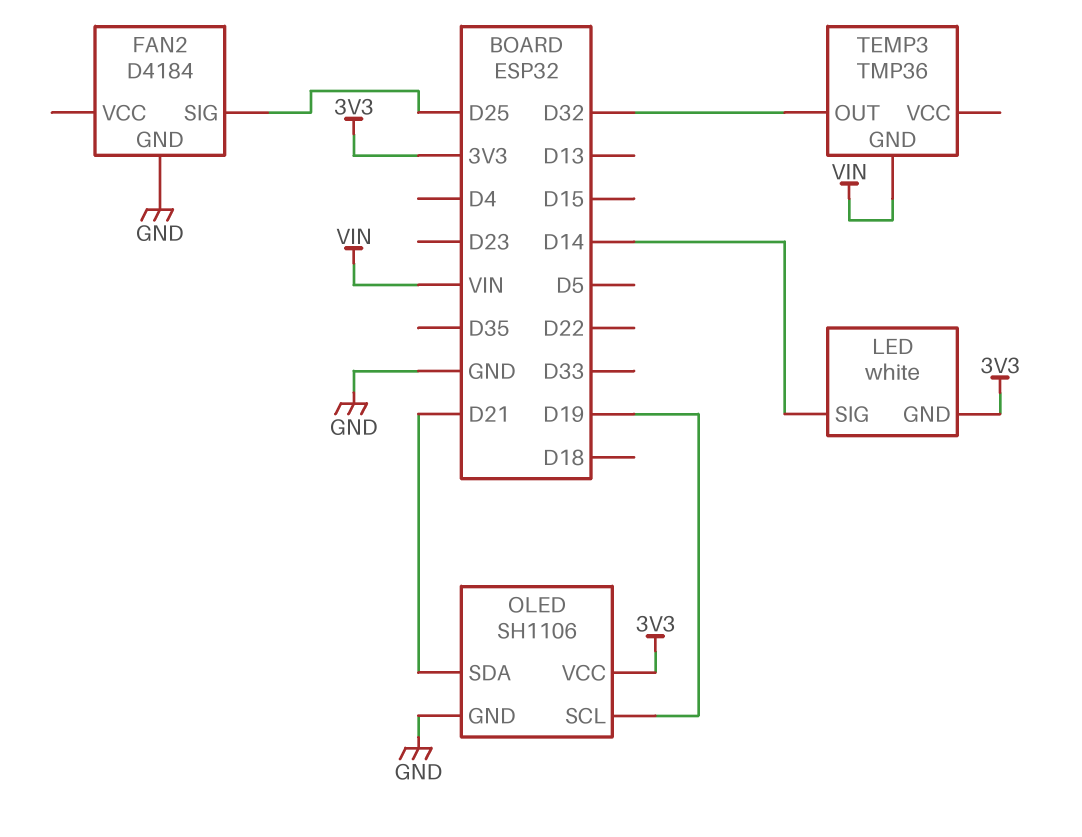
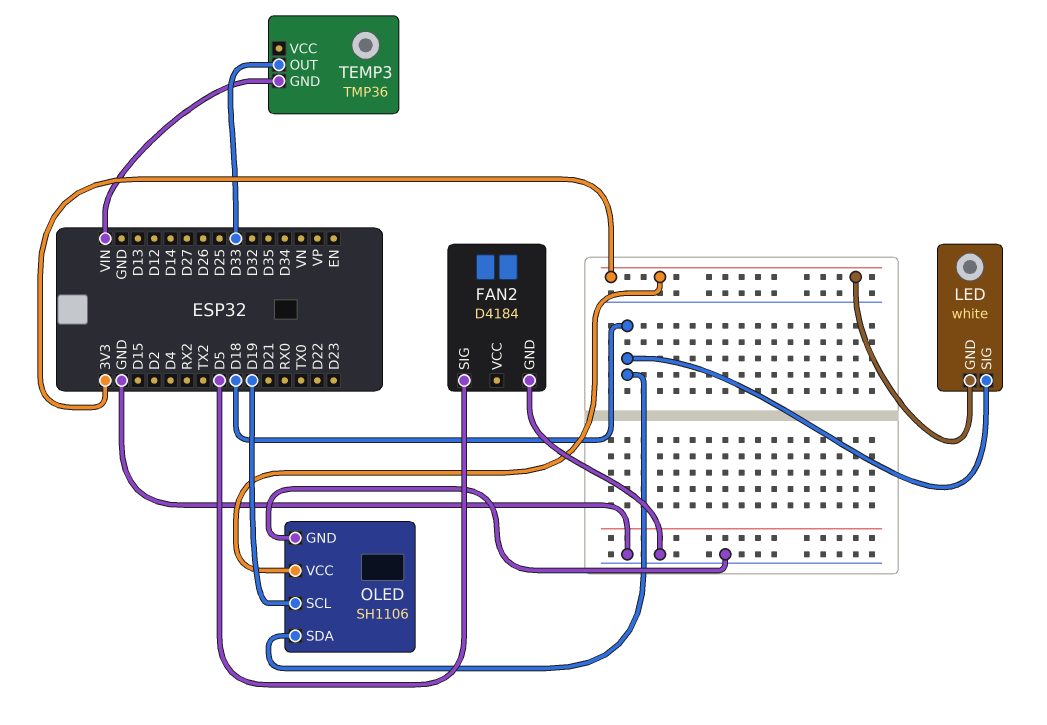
FAN2 pin SIG: D25 -> D5
LED pin SIG: D14 -> D18
OLED pin SDA: D21 -> D18
TEMP3 pin OUT: D32 -> D33

